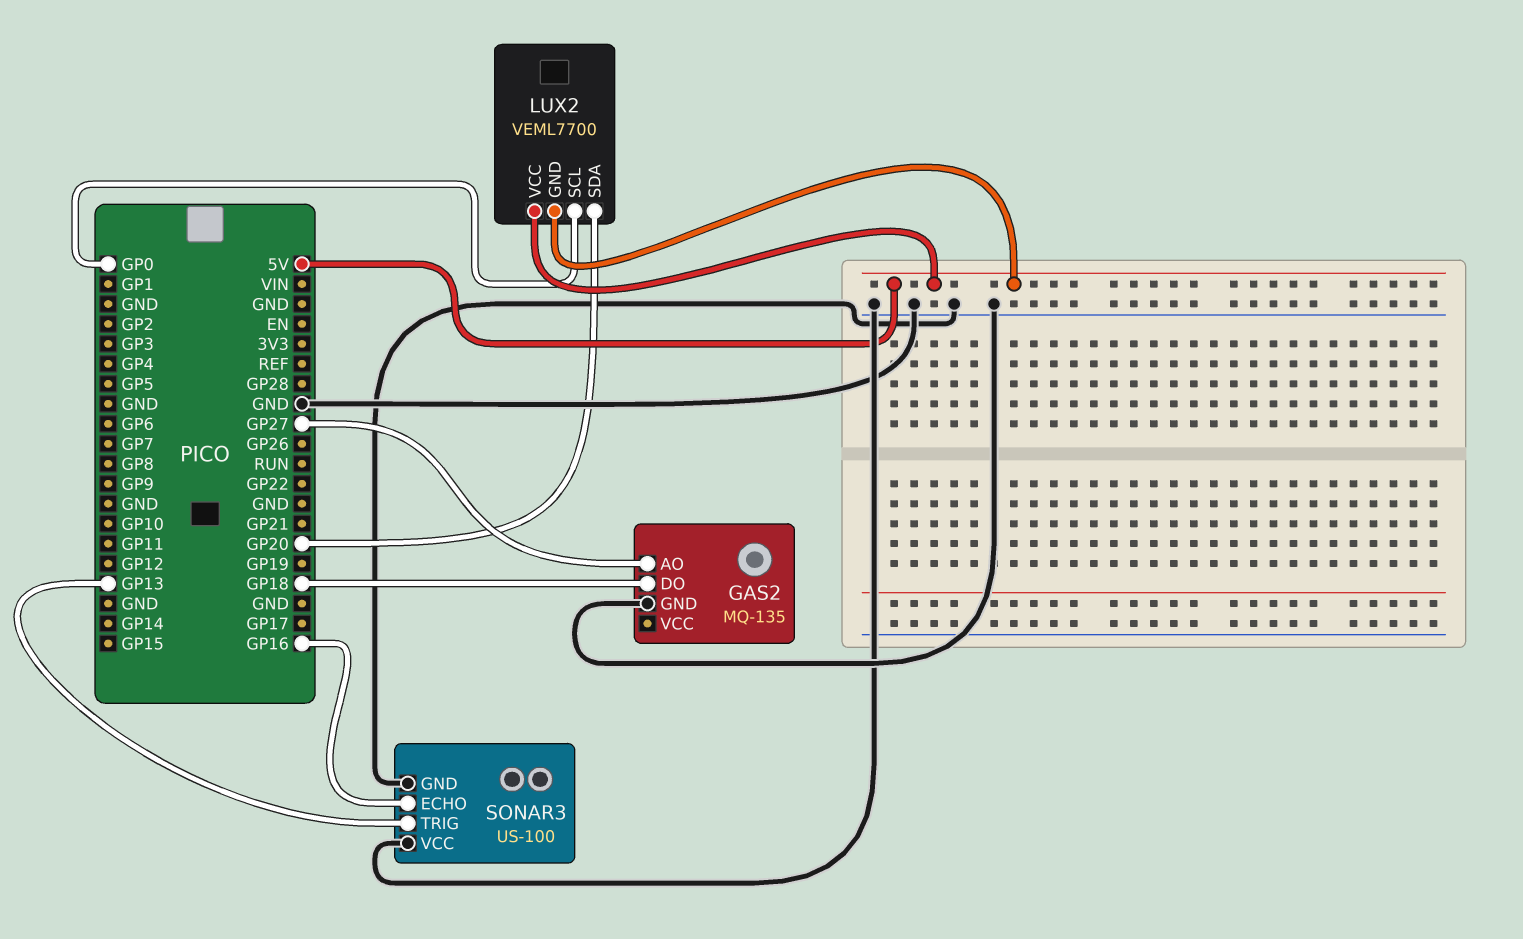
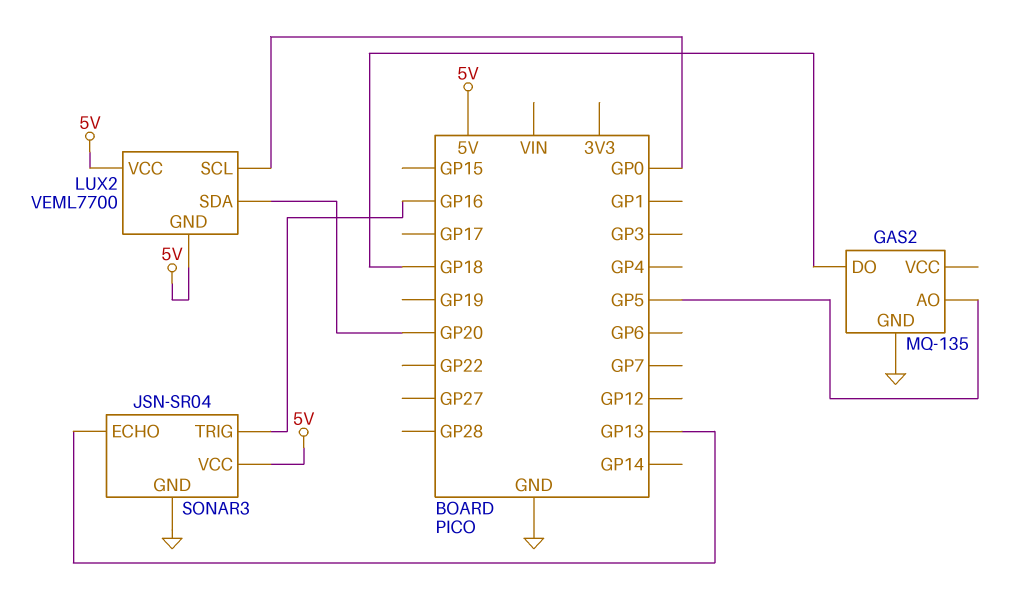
GAS2 pin AO: GP27 -> GP5
SONAR3: US-100 -> JSN-SR04
SONAR3 pin ECHO: GP16 -> GP13
SONAR3 pin TRIG: GP13 -> GP16
SONAR3 pin VCC: GND -> 5V

